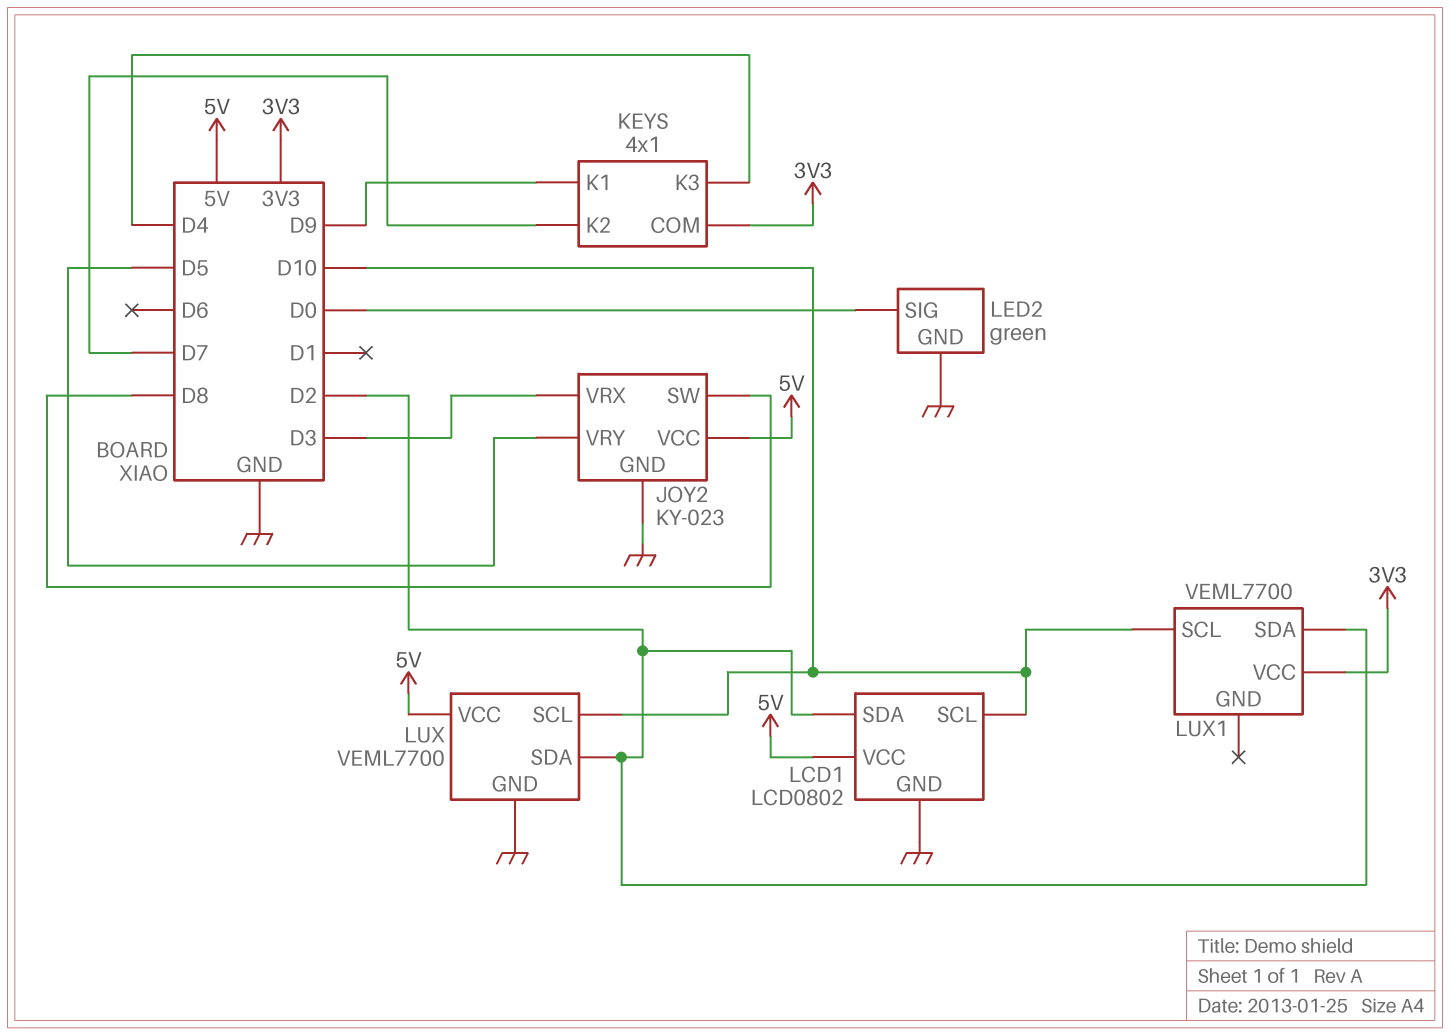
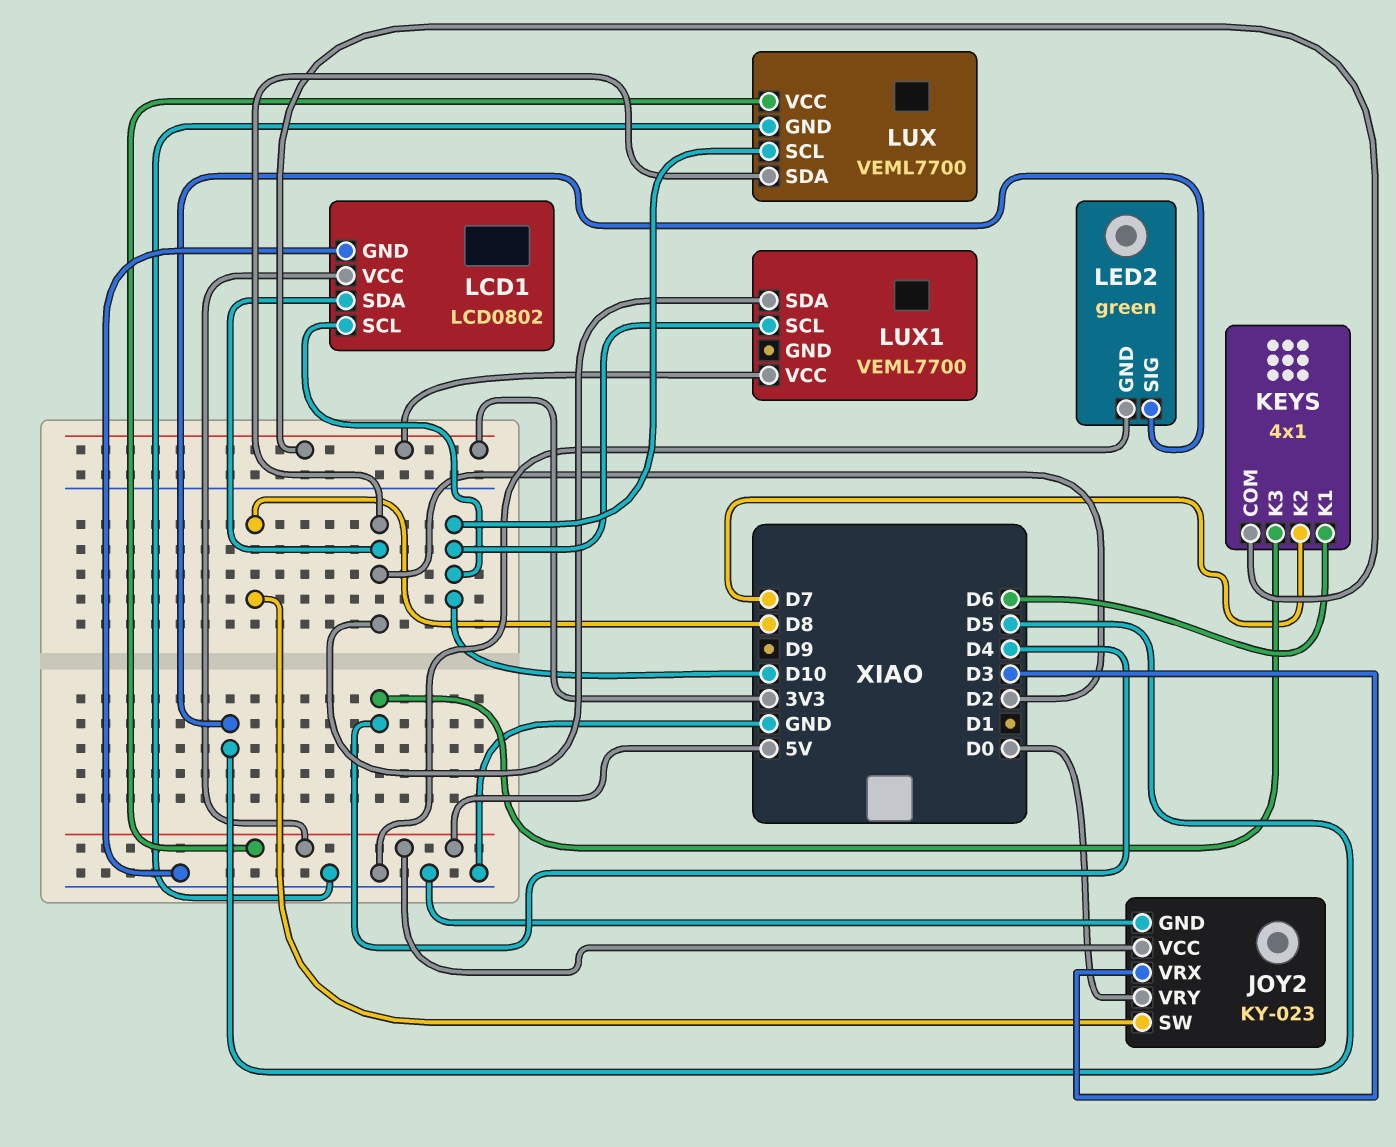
JOY2 pin VRY: D5 -> D0
KEYS pin K1: D9 -> D6
LED2 pin SIG: D0 -> D5

